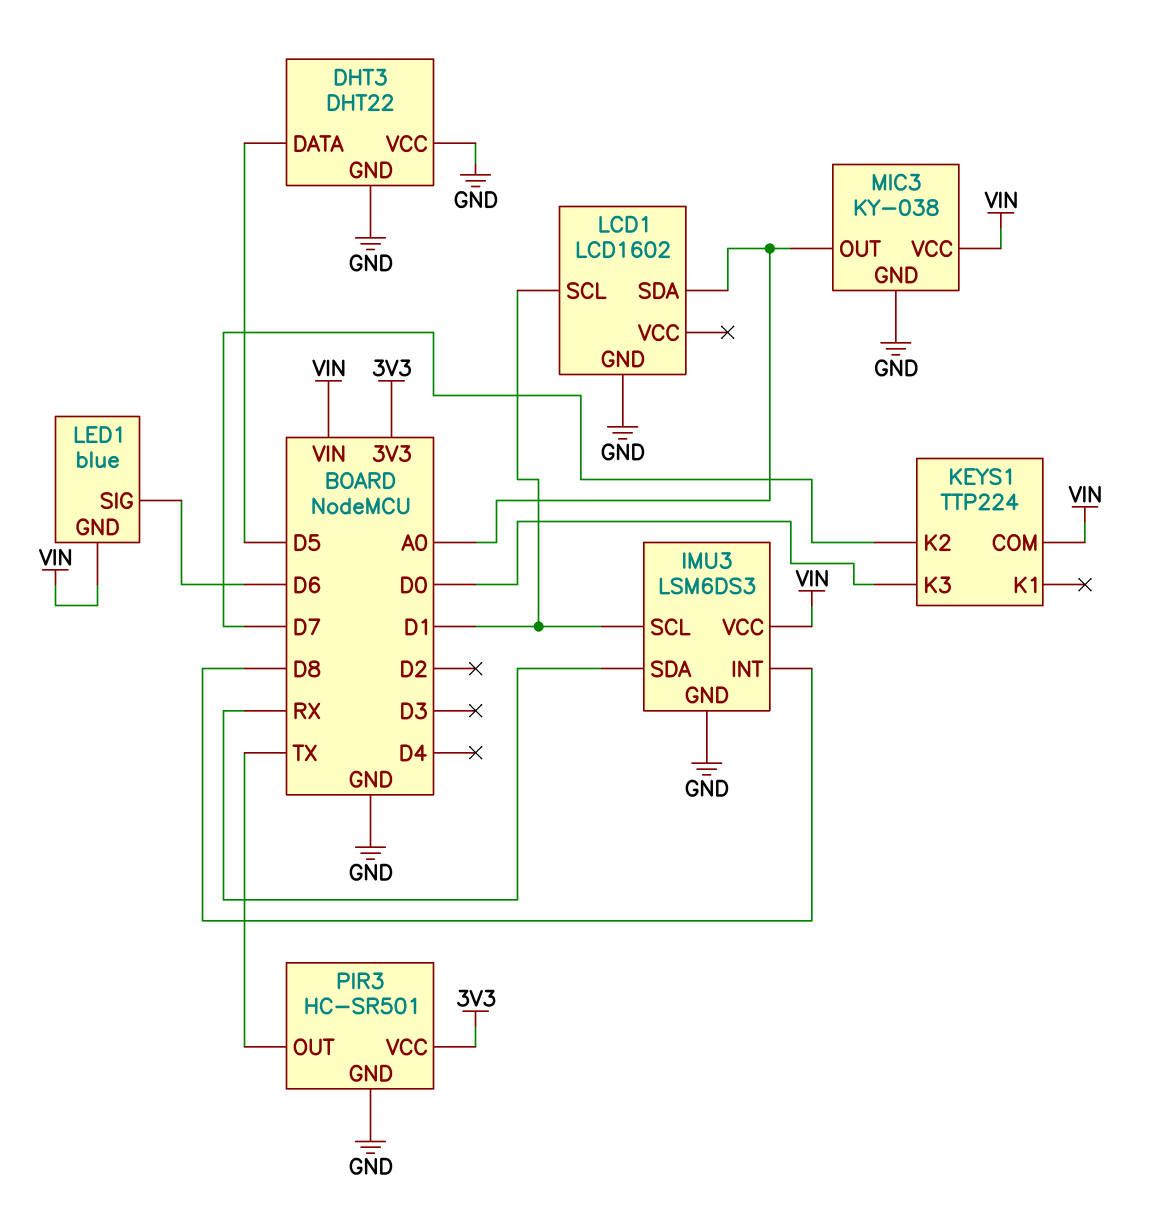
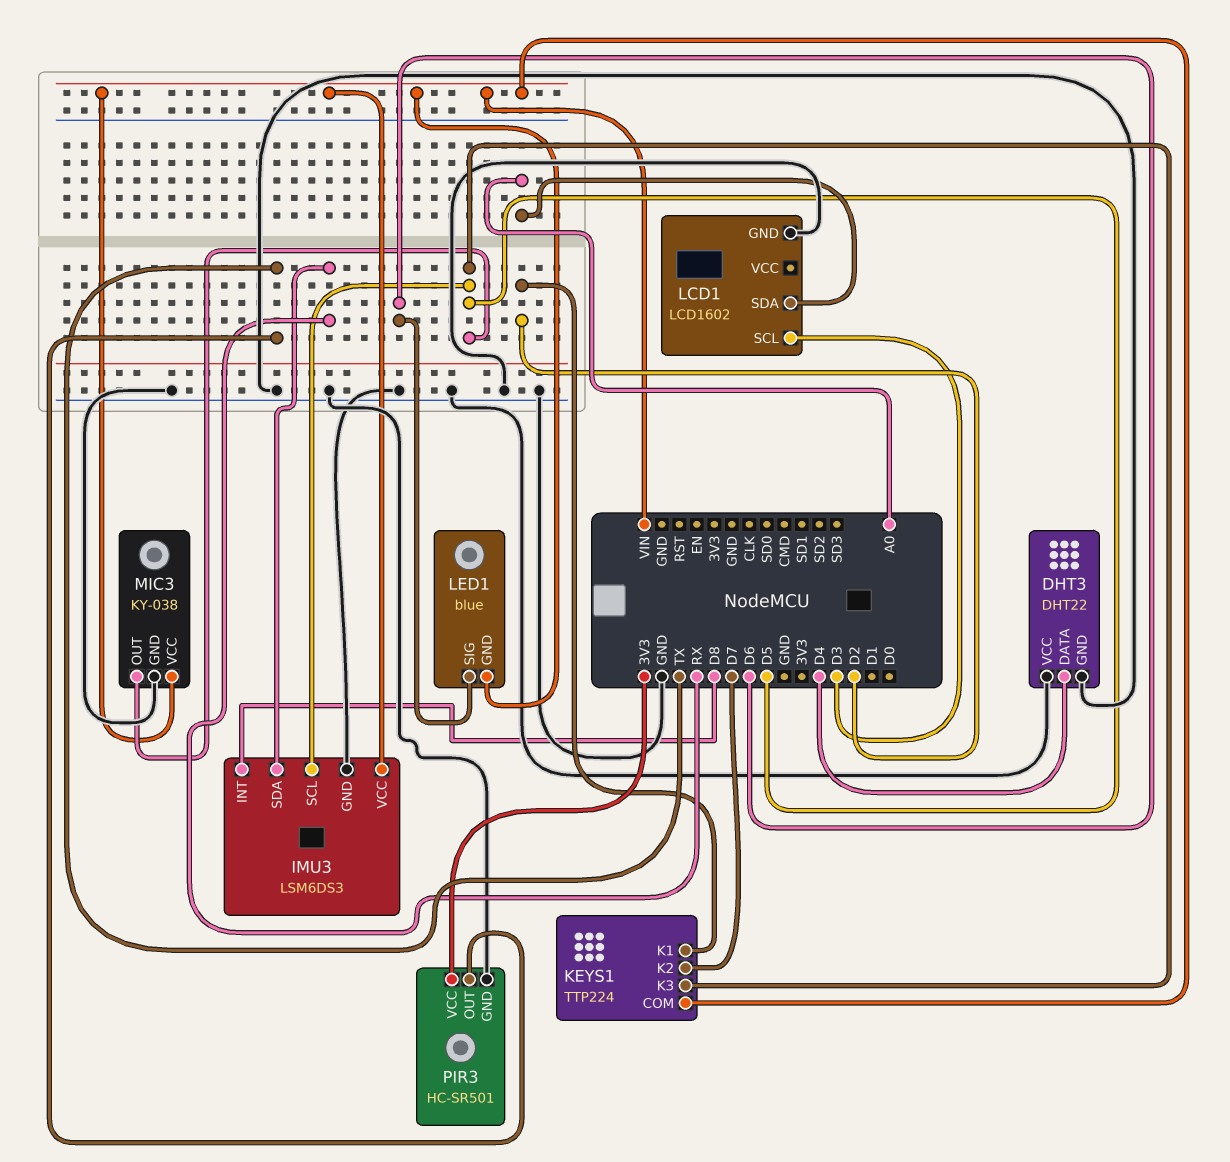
DHT3 pin DATA: D5 -> D4
IMU3 pin SCL: D1 -> D5
KEYS1 pin K1: none -> D2
KEYS1 pin K3: D0 -> D5
LCD1 pin SCL: D1 -> D3
MIC3 pin OUT: A0 -> D5

